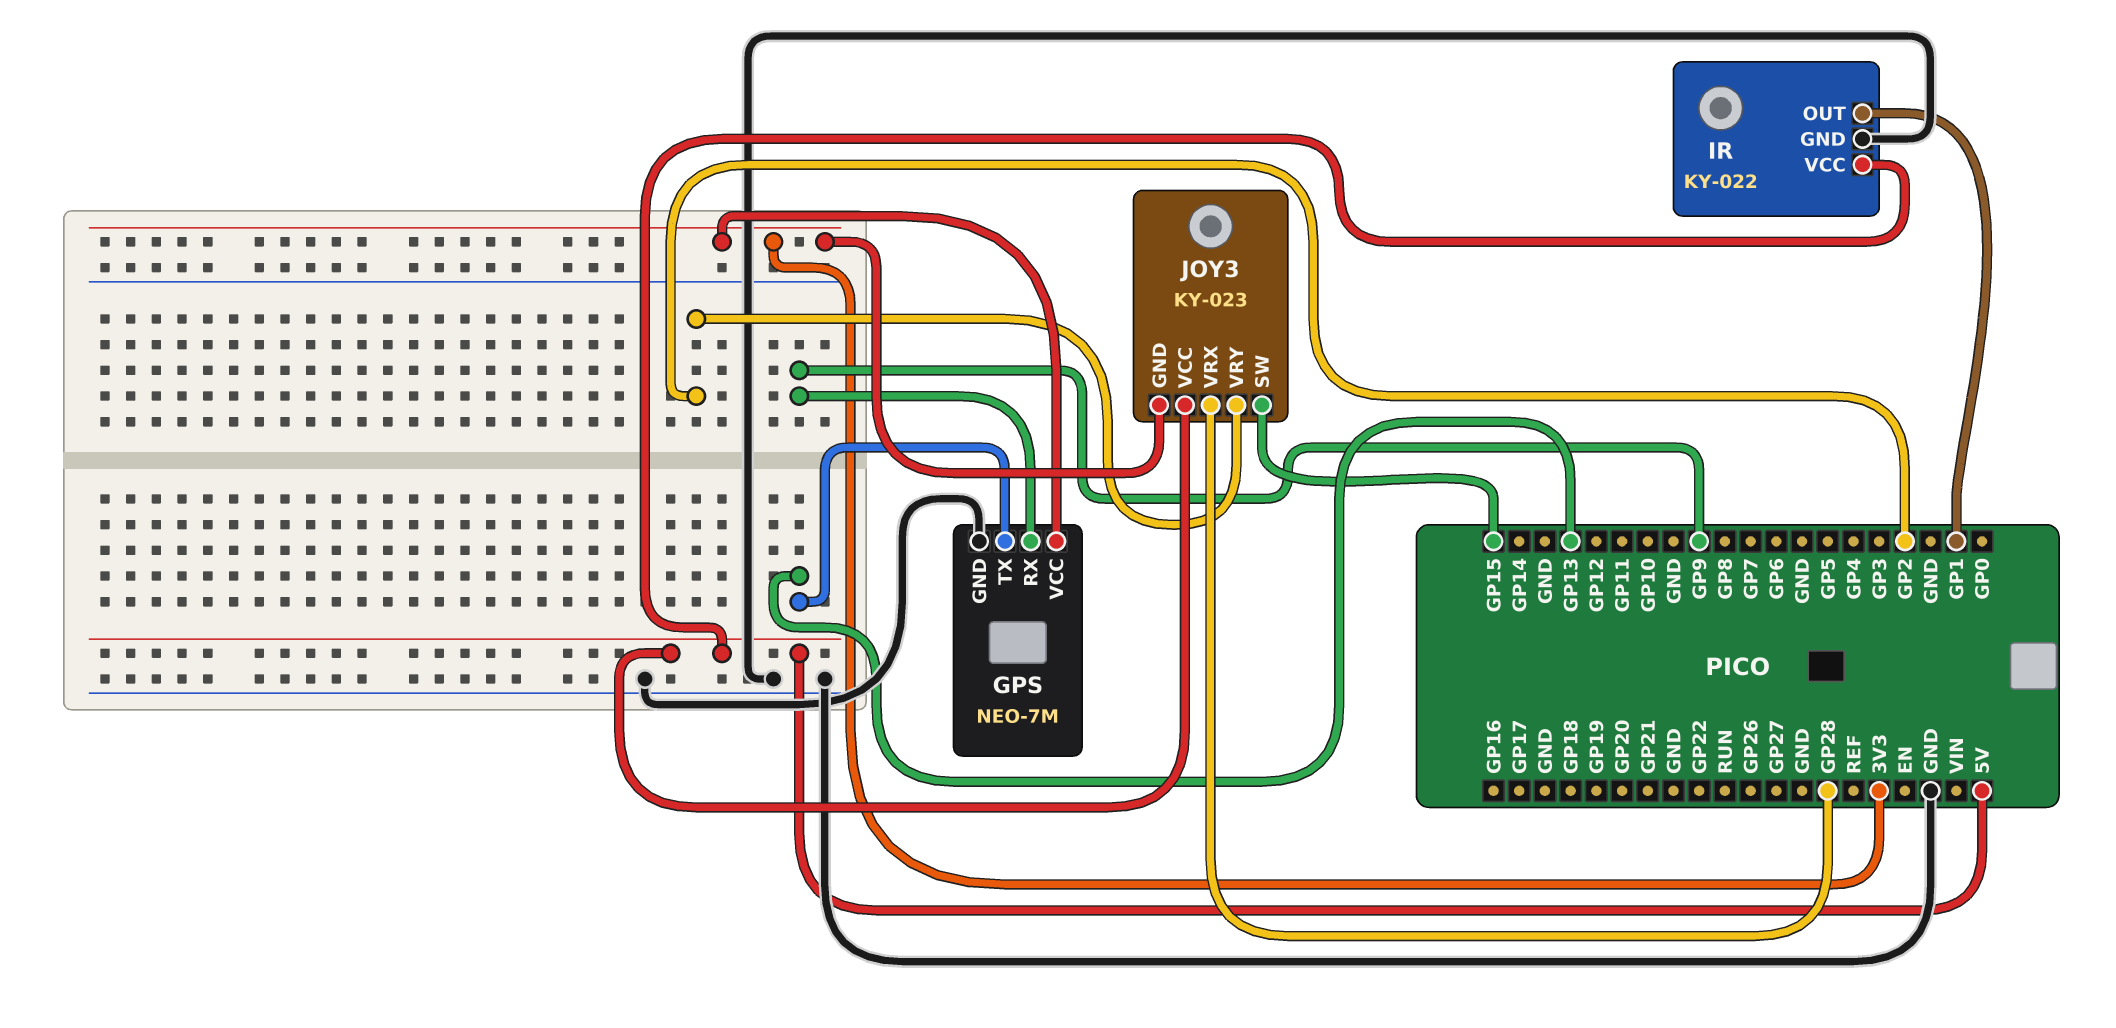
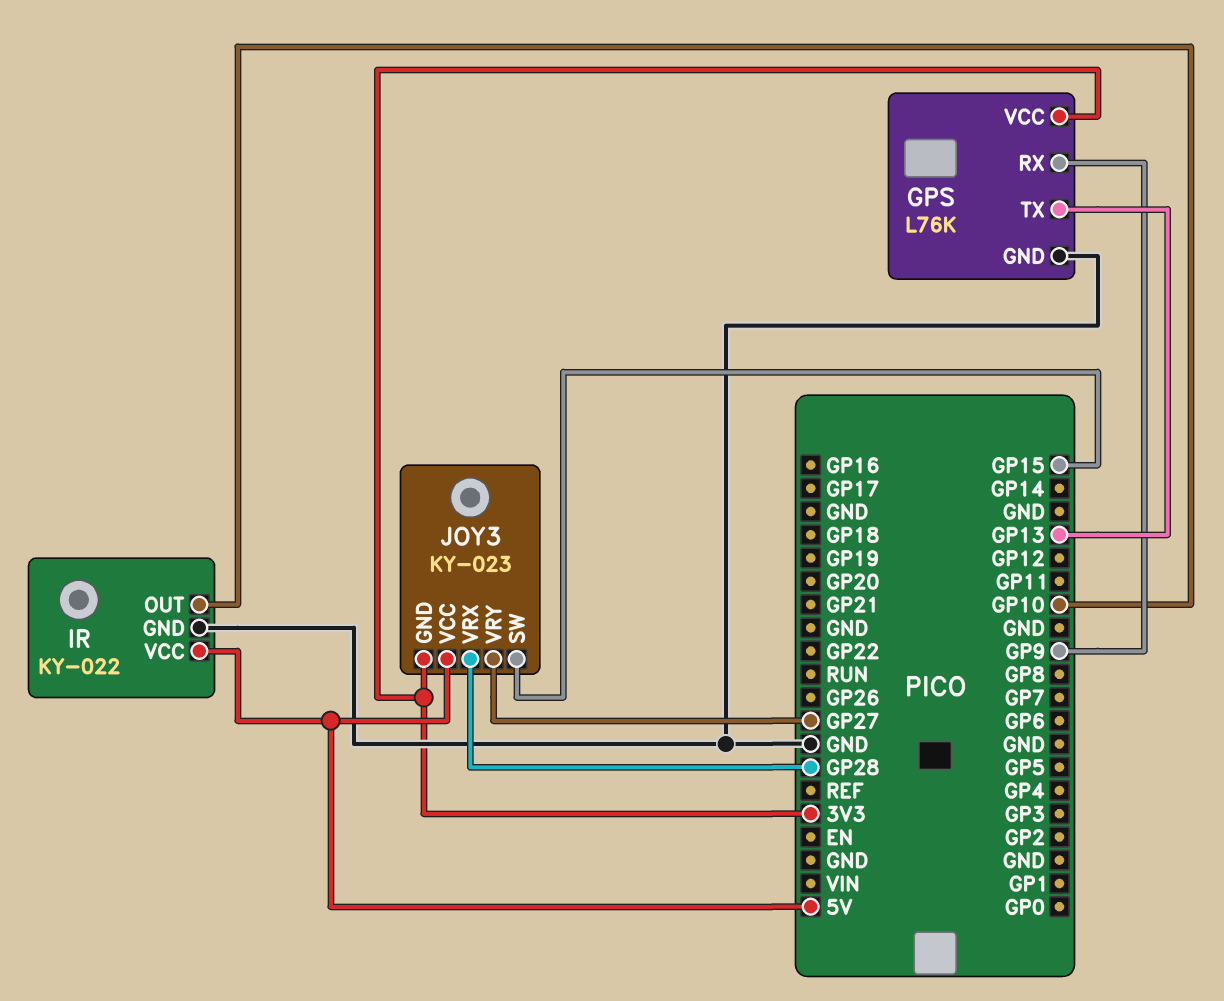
GPS: NEO-7M -> L76K
IR pin OUT: GP1 -> GP10
JOY3 pin VRY: GP2 -> GP27

